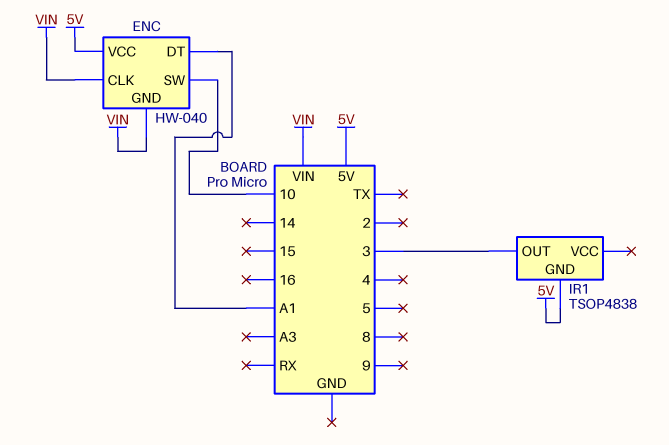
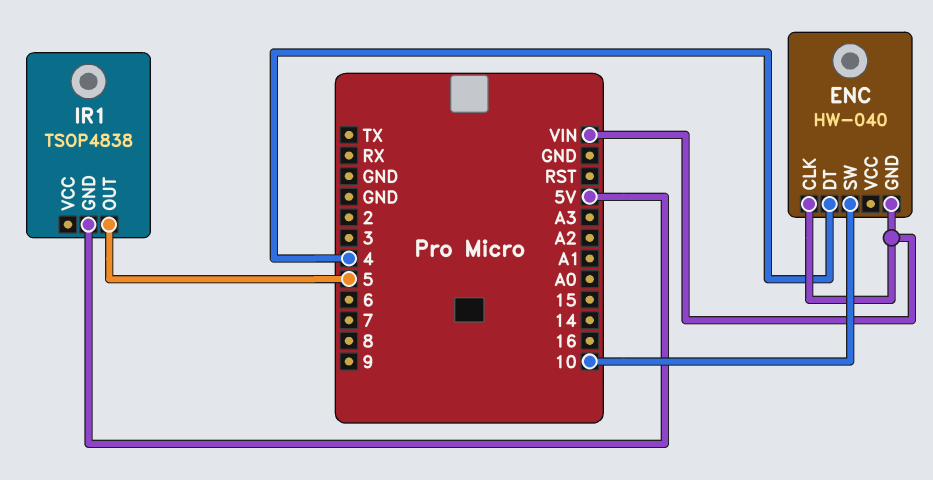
ENC pin DT: A1 -> 4
ENC pin VCC: 5V -> none
IR1 pin OUT: 3 -> 5

